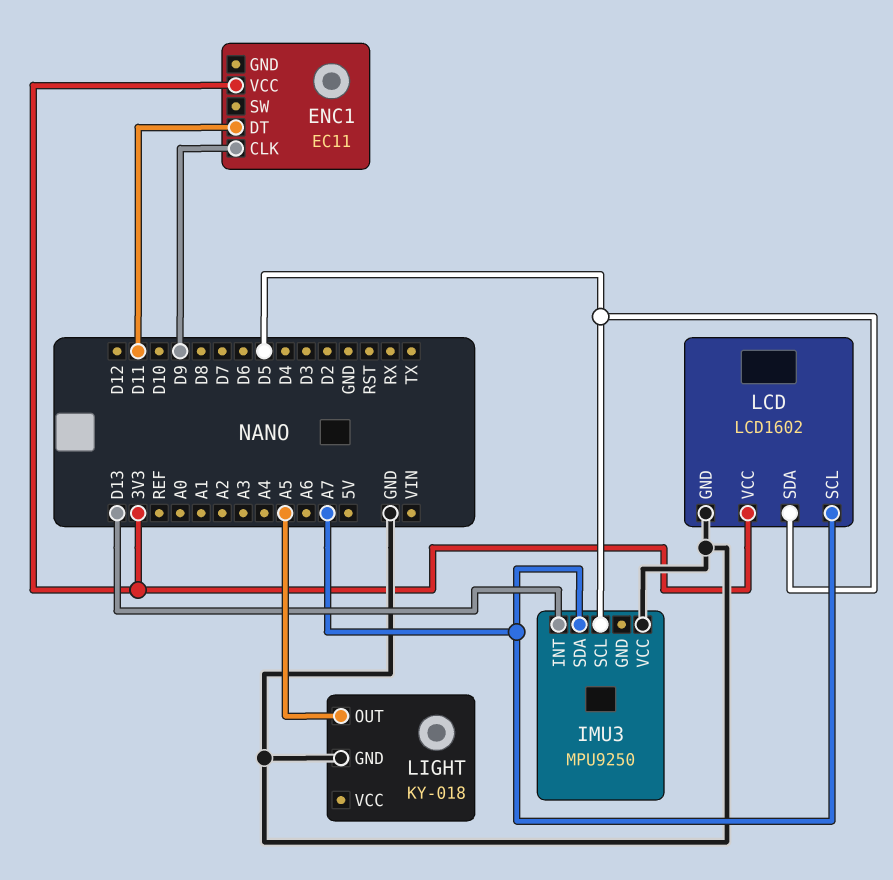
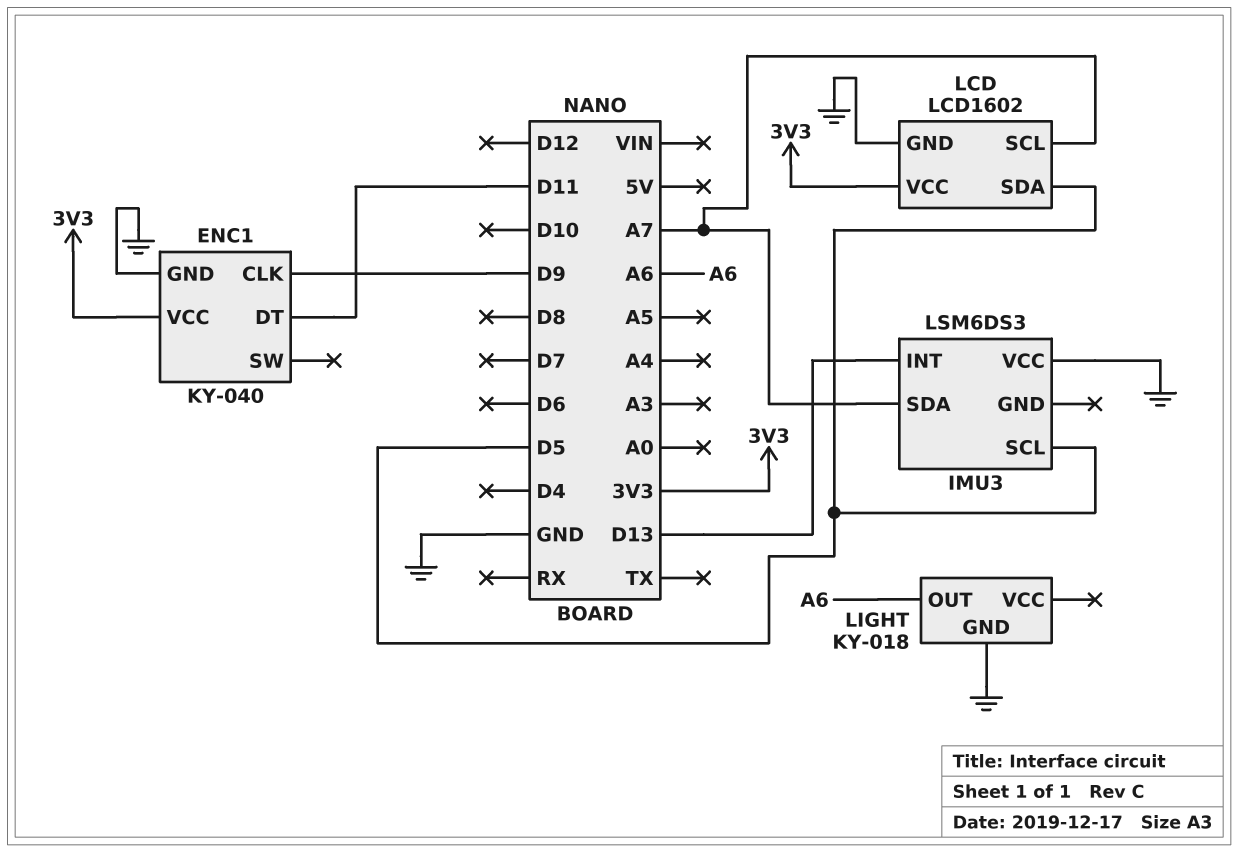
ENC1: EC11 -> KY-040
ENC1 pin GND: none -> GND
IMU3: MPU9250 -> LSM6DS3
LIGHT pin OUT: A5 -> A6

